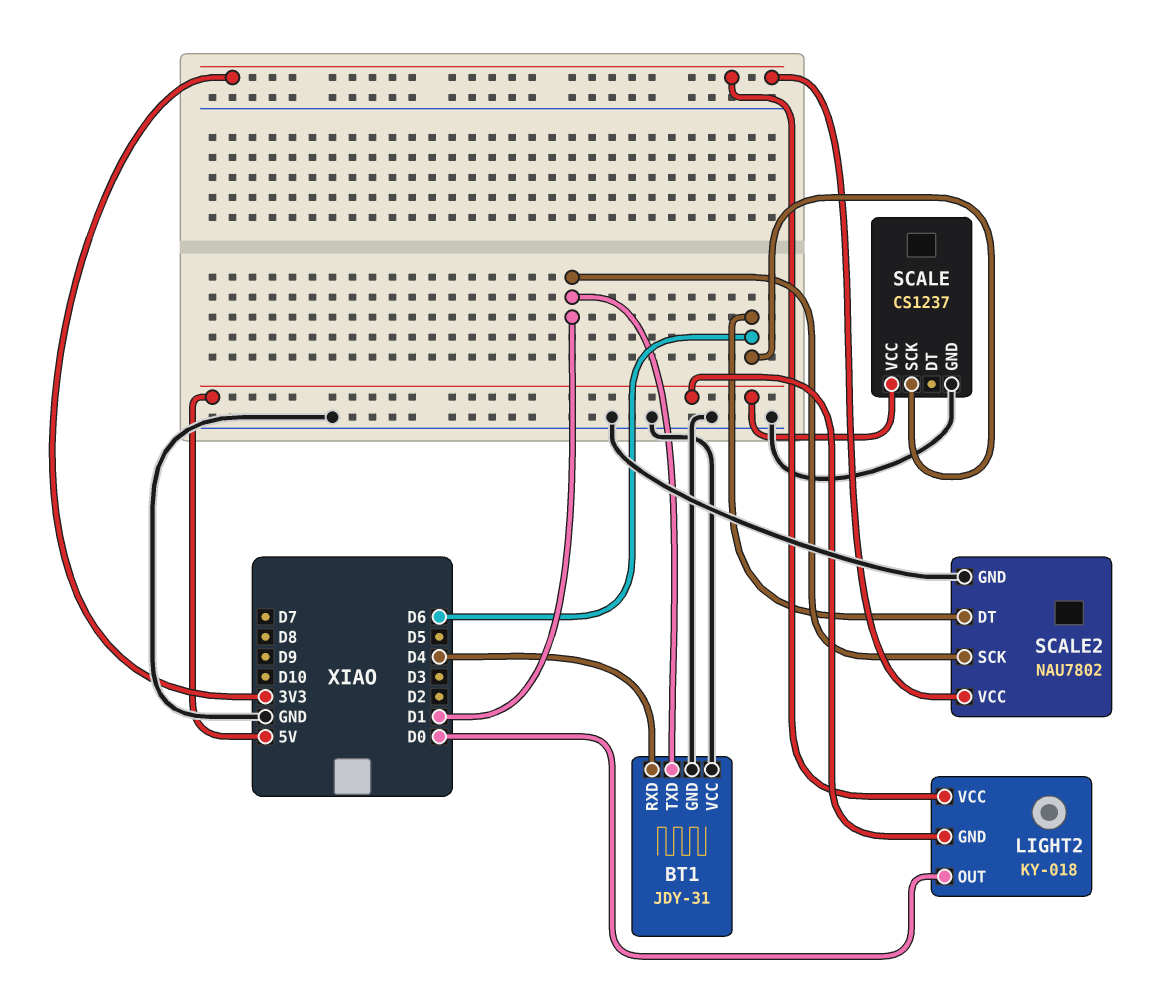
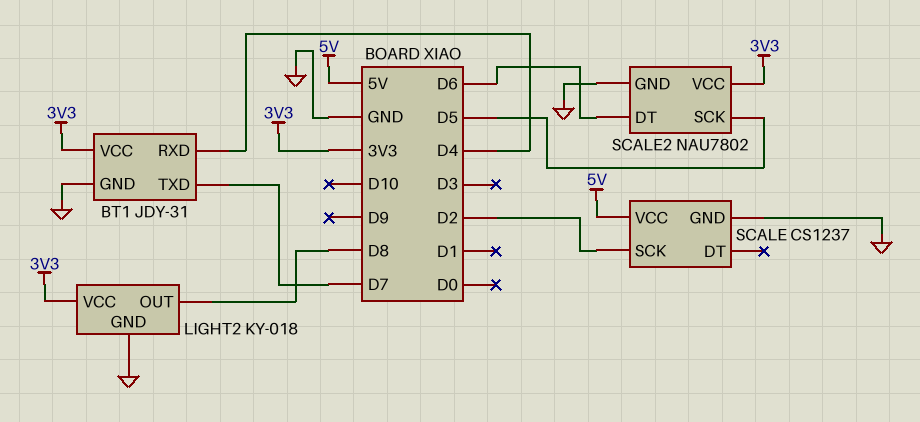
BT1 pin TXD: D1 -> D7
BT1 pin VCC: GND -> 3V3
LIGHT2 pin GND: 5V -> GND
LIGHT2 pin OUT: D0 -> D8
SCALE pin SCK: D6 -> D2
SCALE2 pin SCK: D1 -> D5

